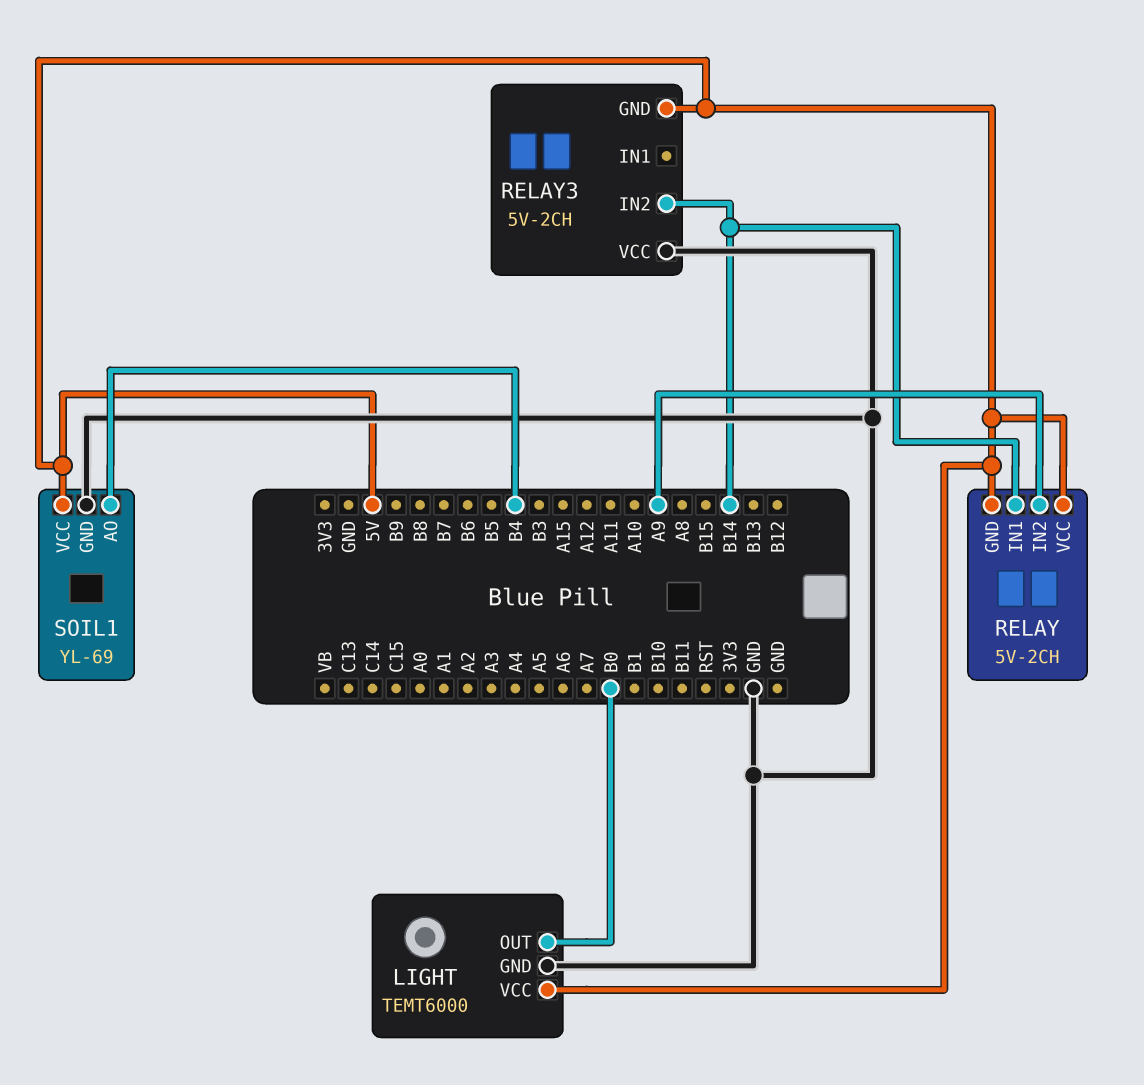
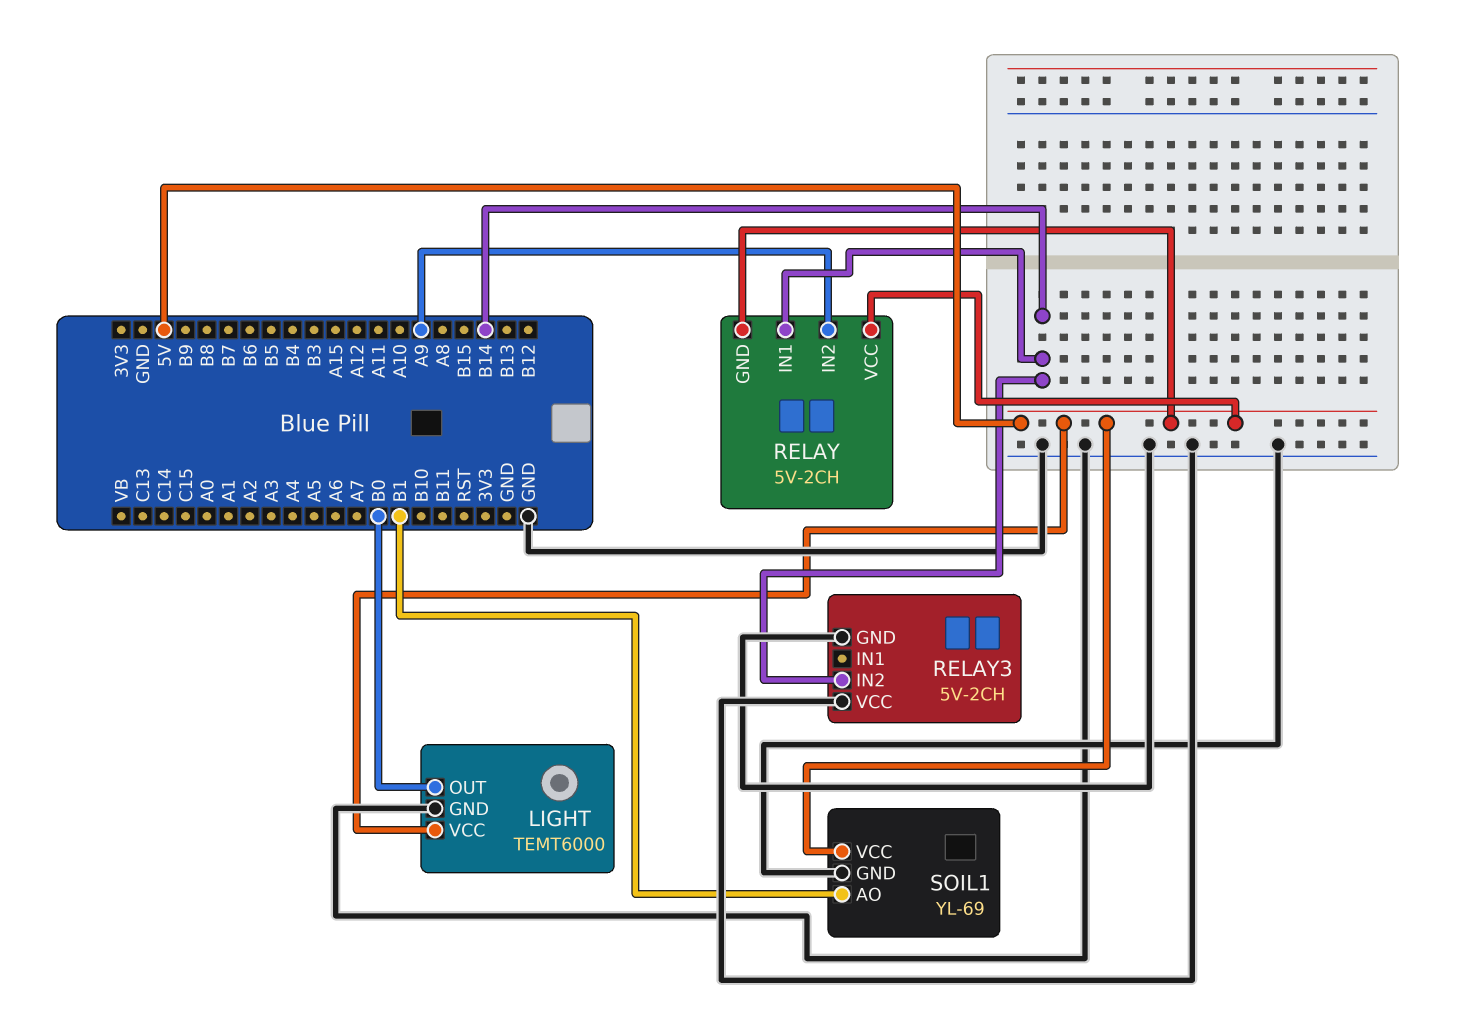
RELAY3 pin GND: 5V -> GND
SOIL1 pin AO: B4 -> B1

